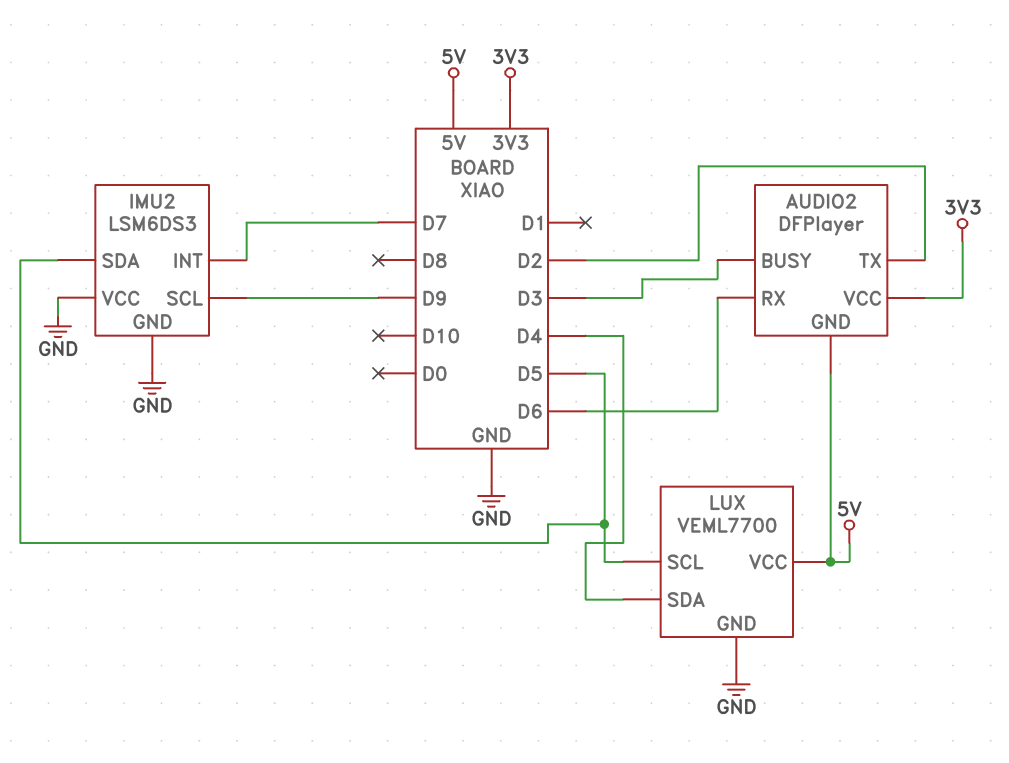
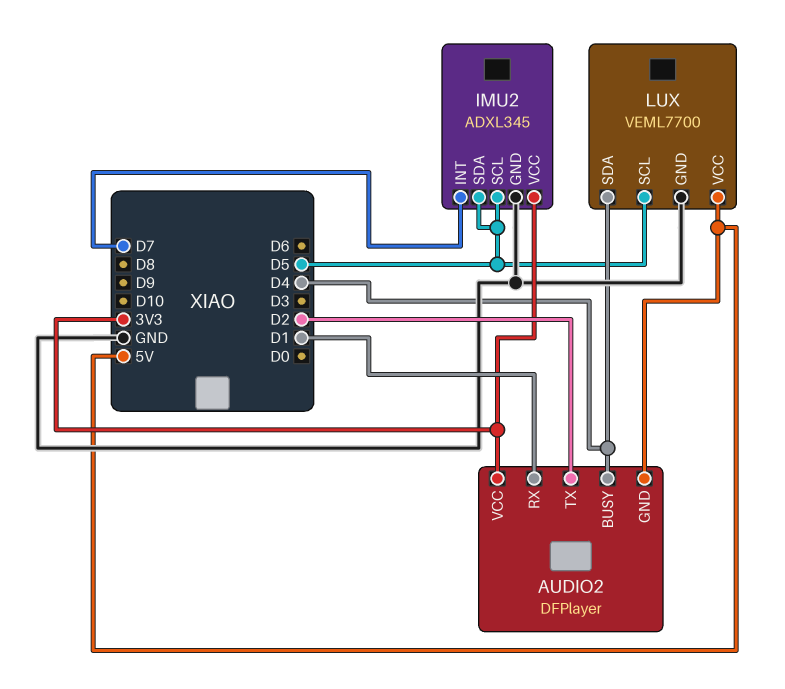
AUDIO2 pin BUSY: D3 -> D4
AUDIO2 pin RX: D6 -> D1
IMU2: LSM6DS3 -> ADXL345
IMU2 pin SCL: D9 -> D5
IMU2 pin VCC: GND -> 3V3

